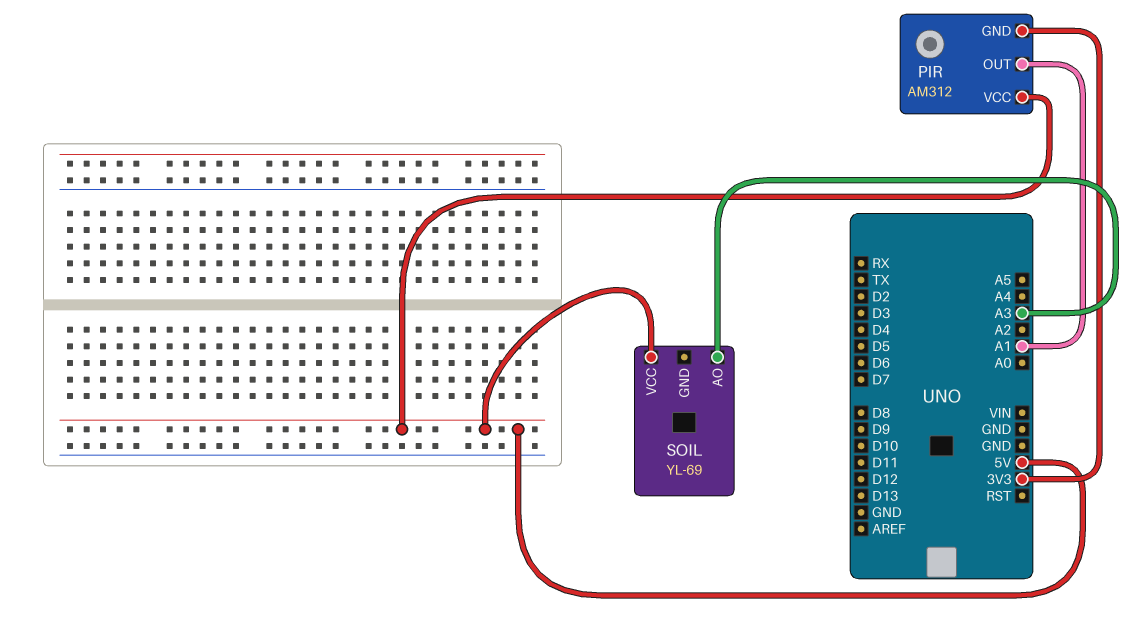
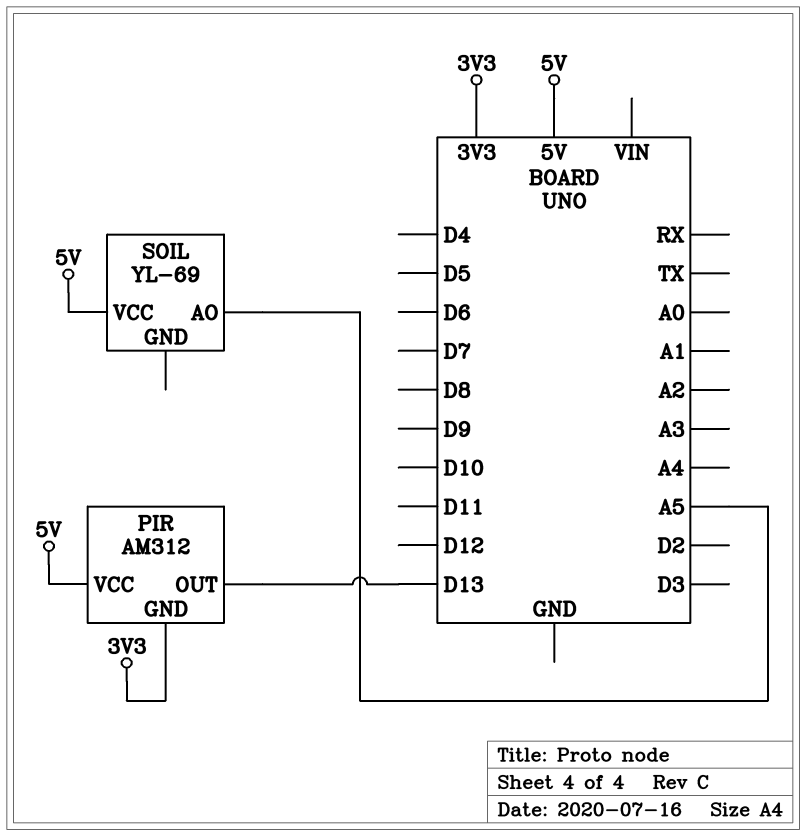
PIR pin OUT: A1 -> D13
SOIL pin AO: A3 -> A5

